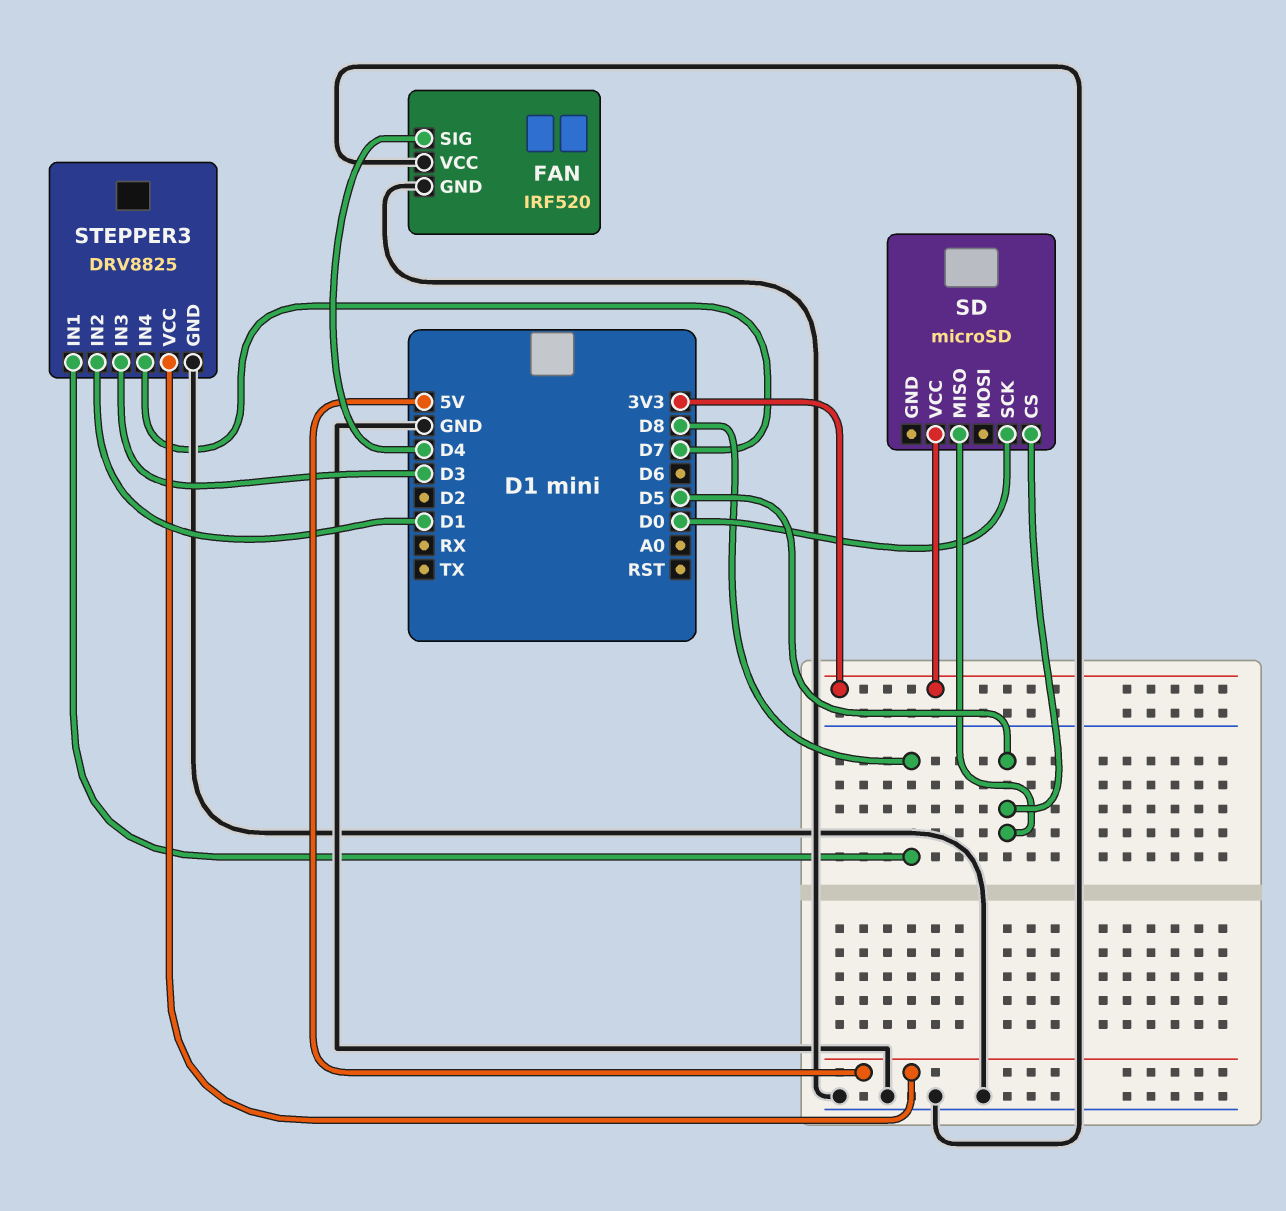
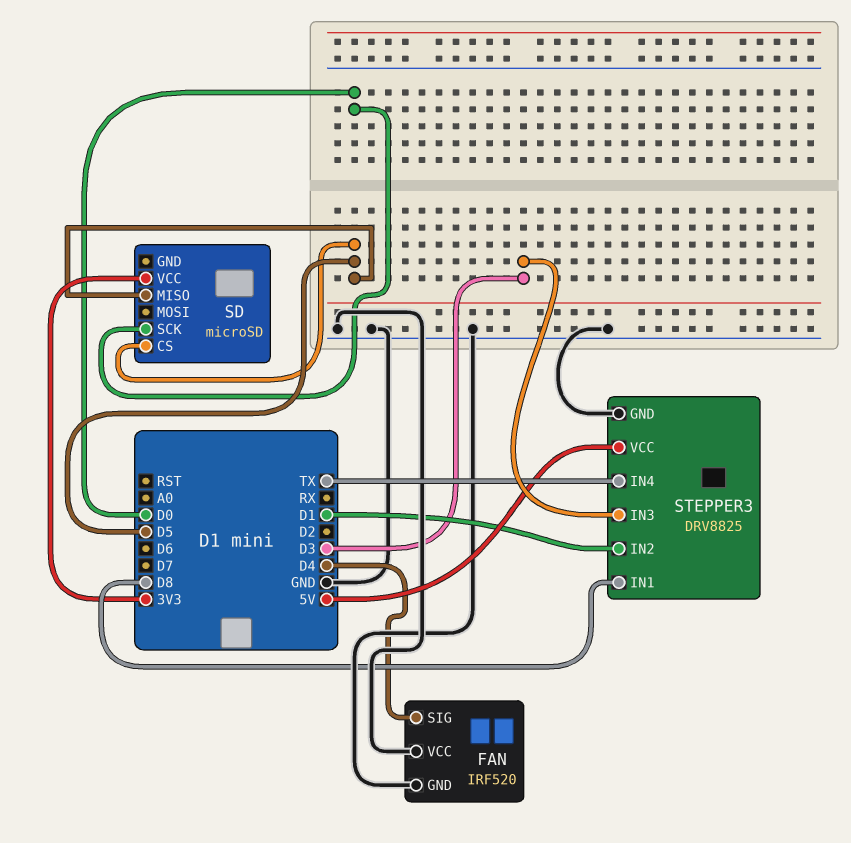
STEPPER3 pin IN4: D7 -> TX

